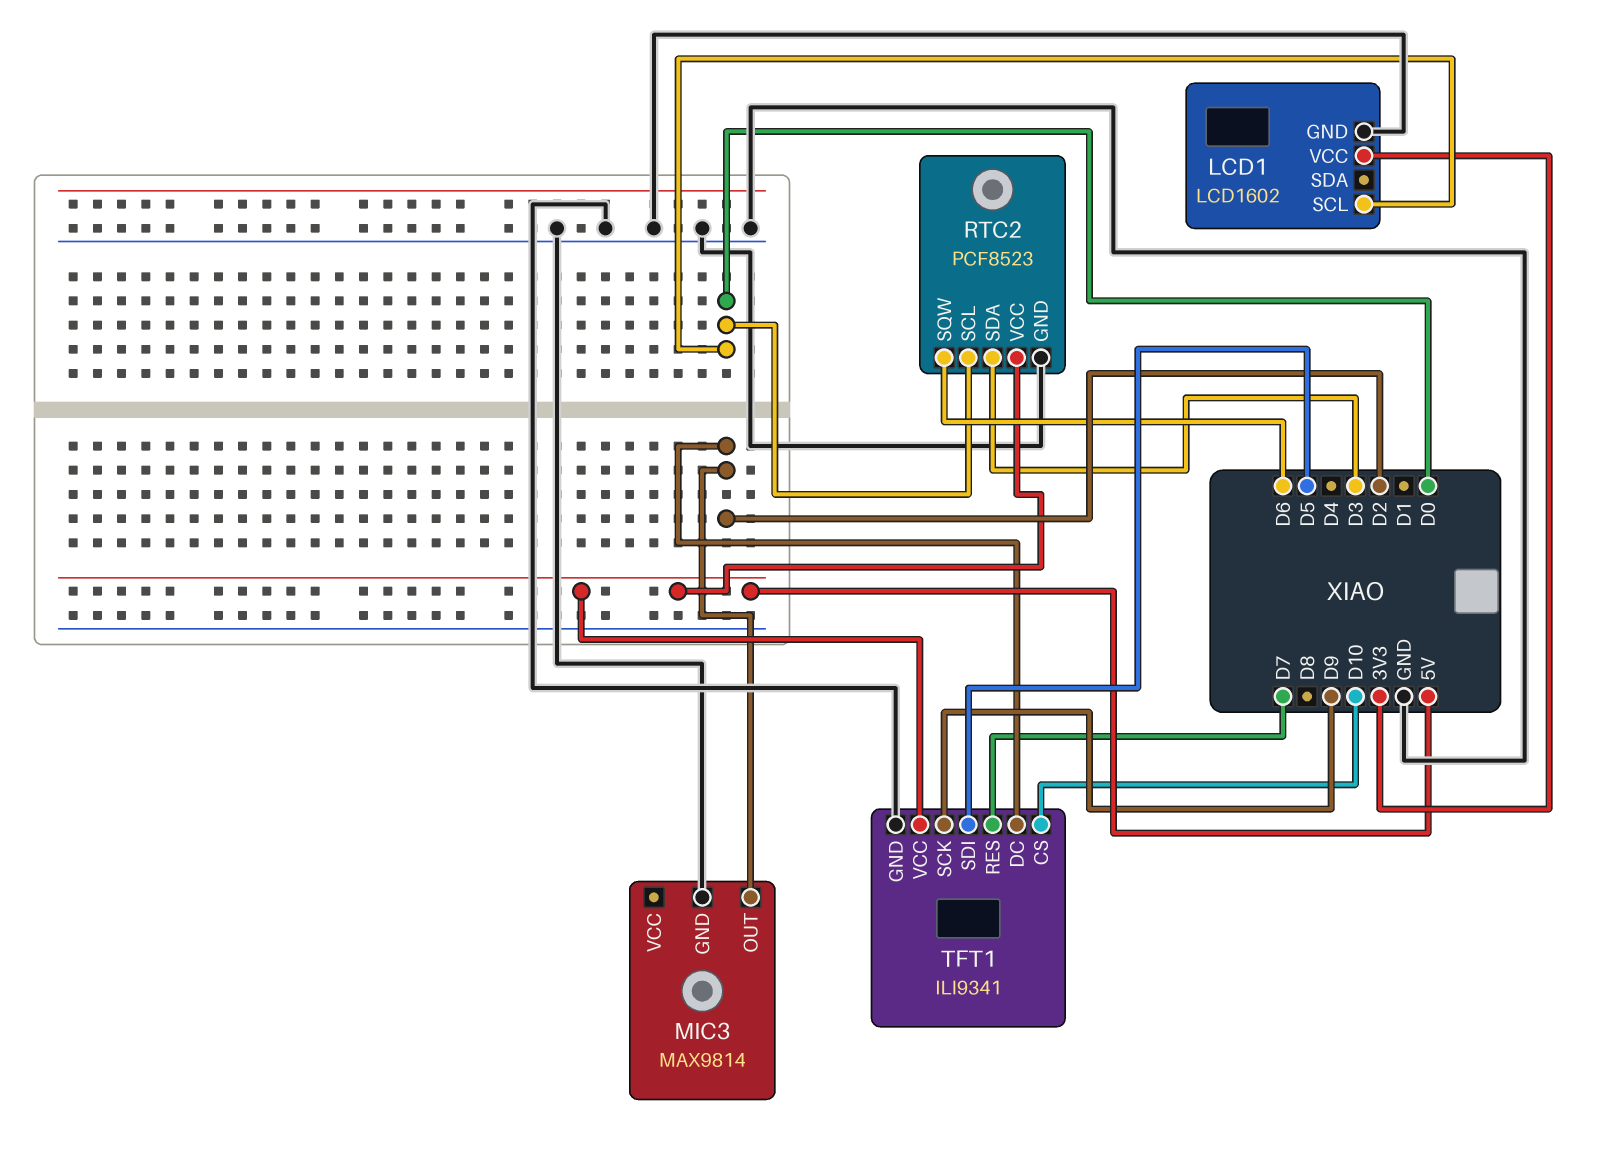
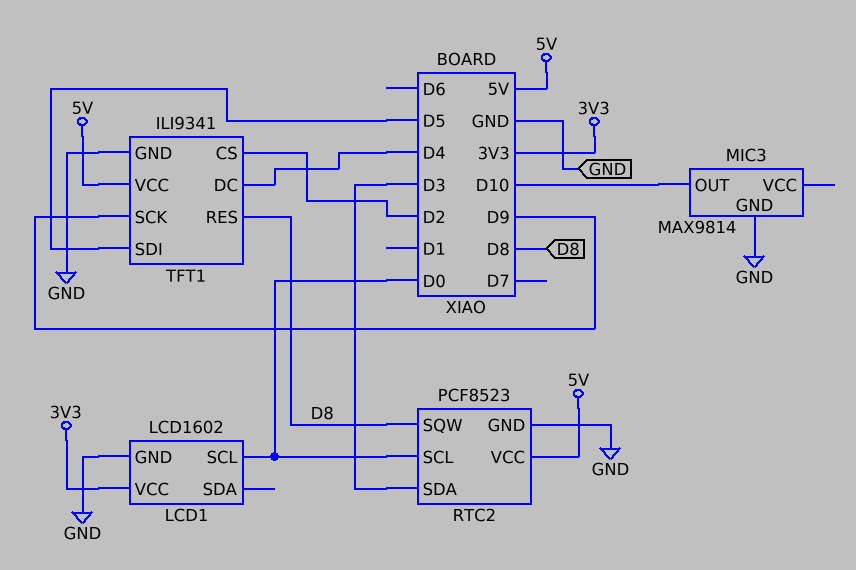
MIC3 pin OUT: D2 -> D10
RTC2 pin SQW: D6 -> D8
TFT1 pin CS: D10 -> D2
TFT1 pin DC: D2 -> D4
TFT1 pin RES: D7 -> D8

